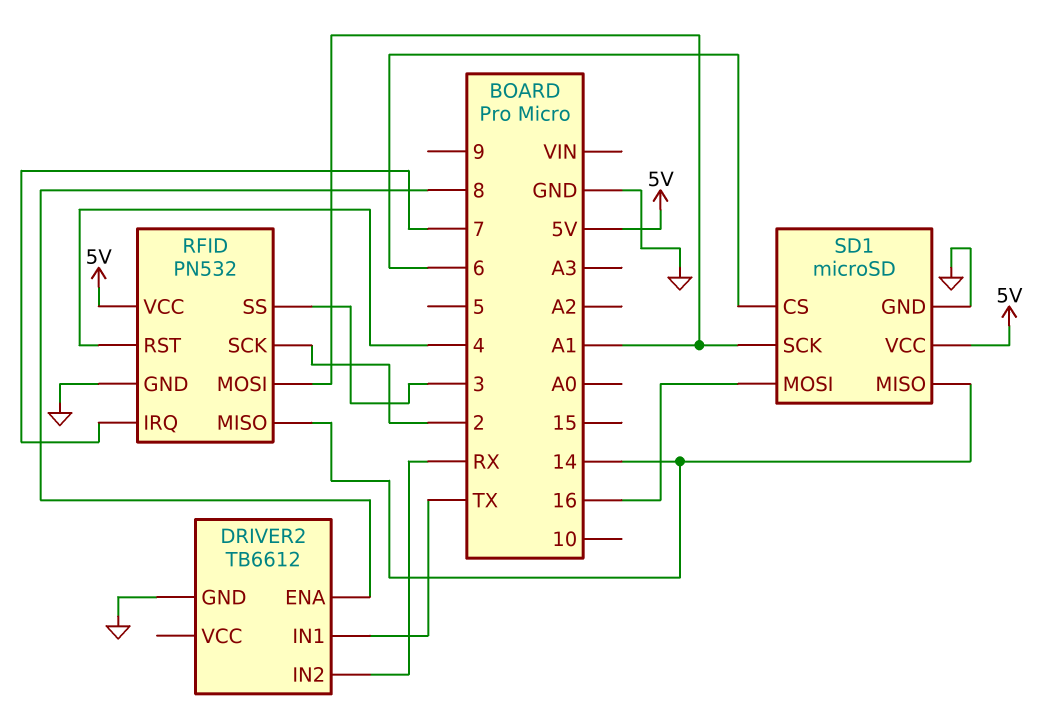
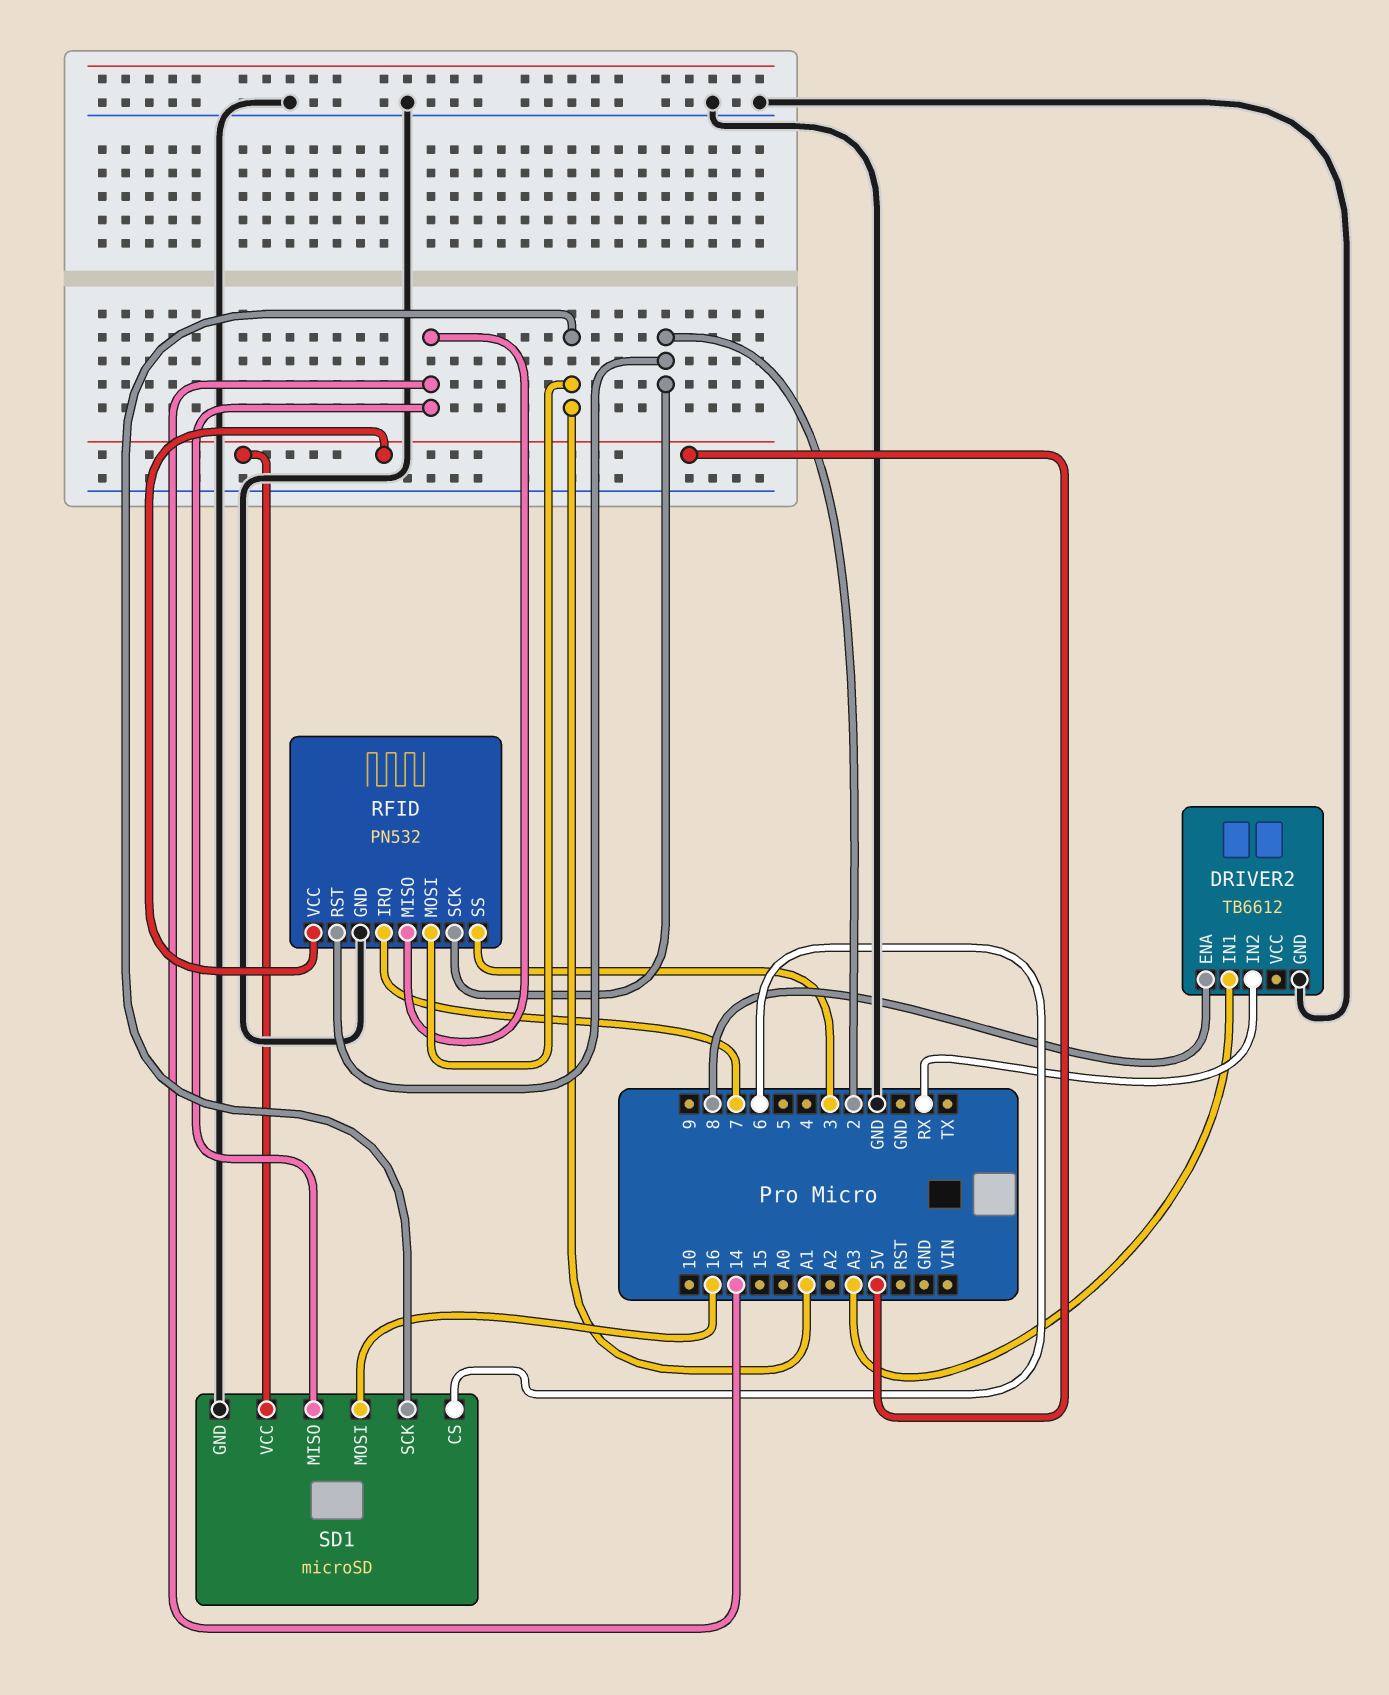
DRIVER2 pin IN1: TX -> A3
RFID pin RST: 4 -> 2

